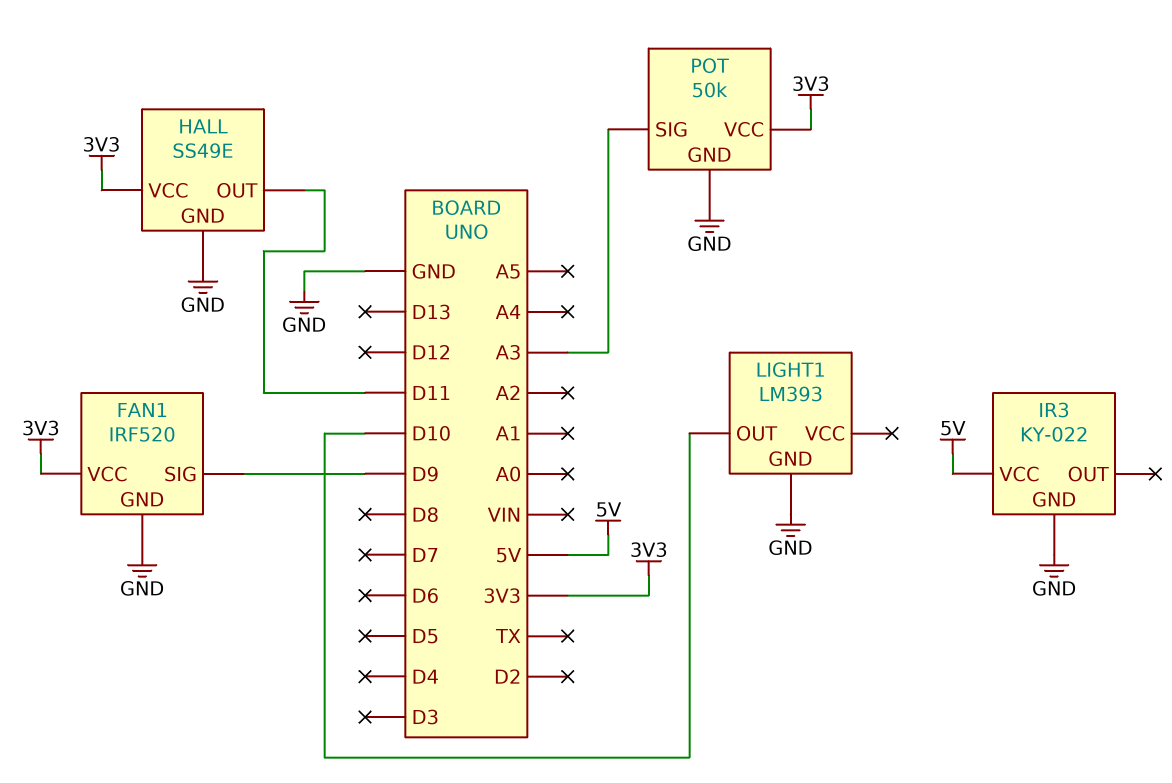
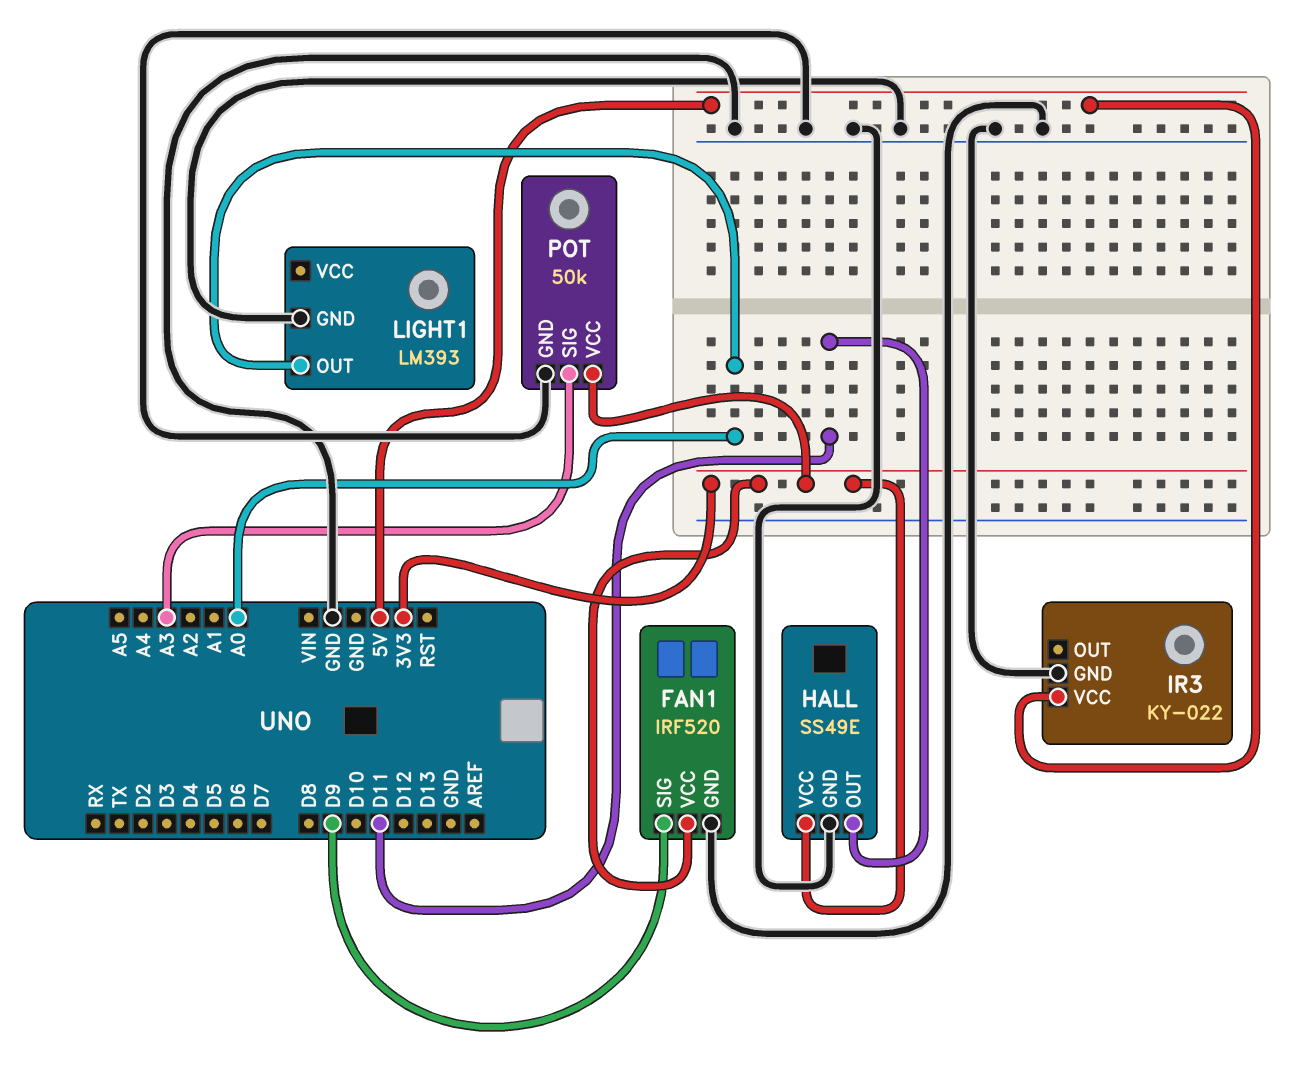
LIGHT1 pin OUT: D10 -> A0

